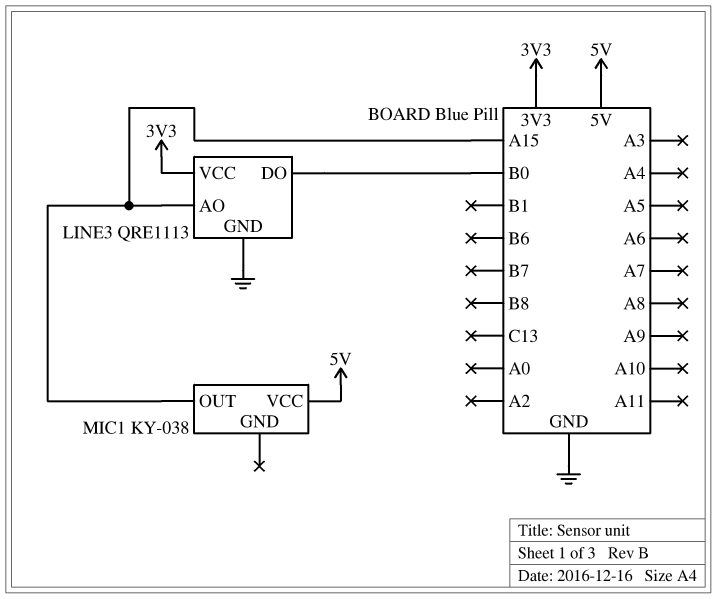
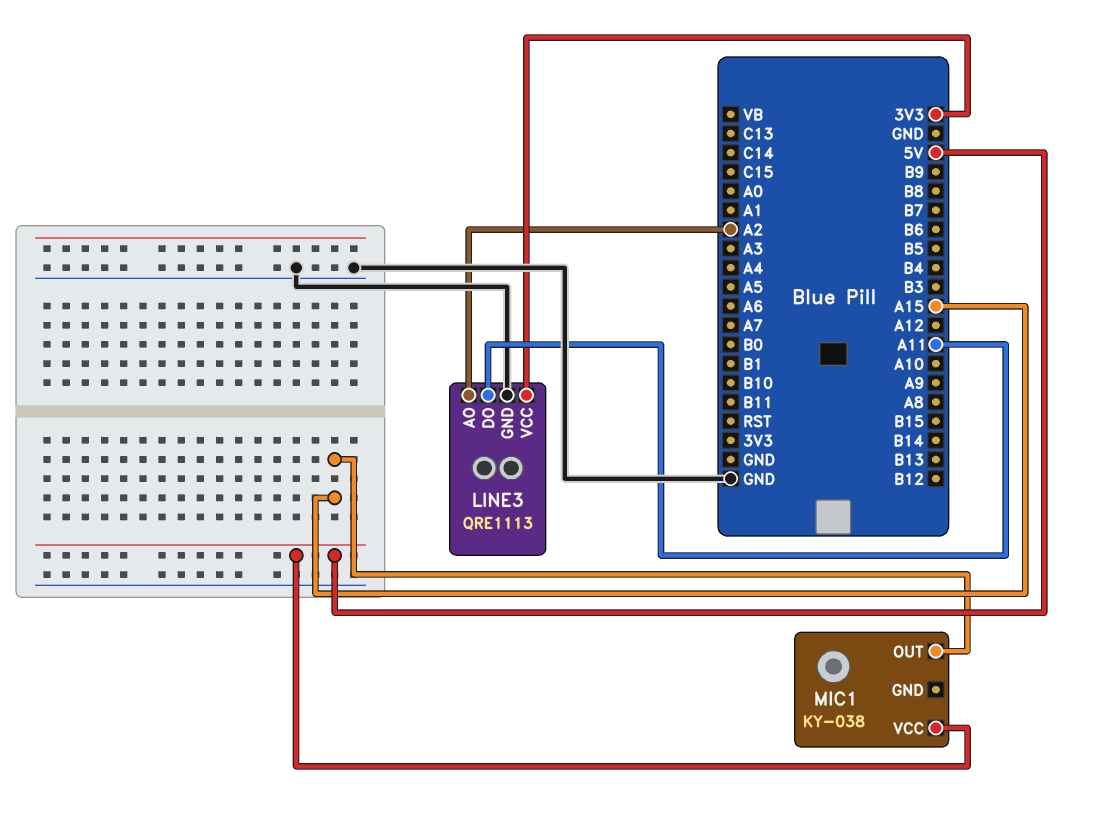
LINE3 pin AO: A15 -> A2
LINE3 pin DO: B0 -> A11

